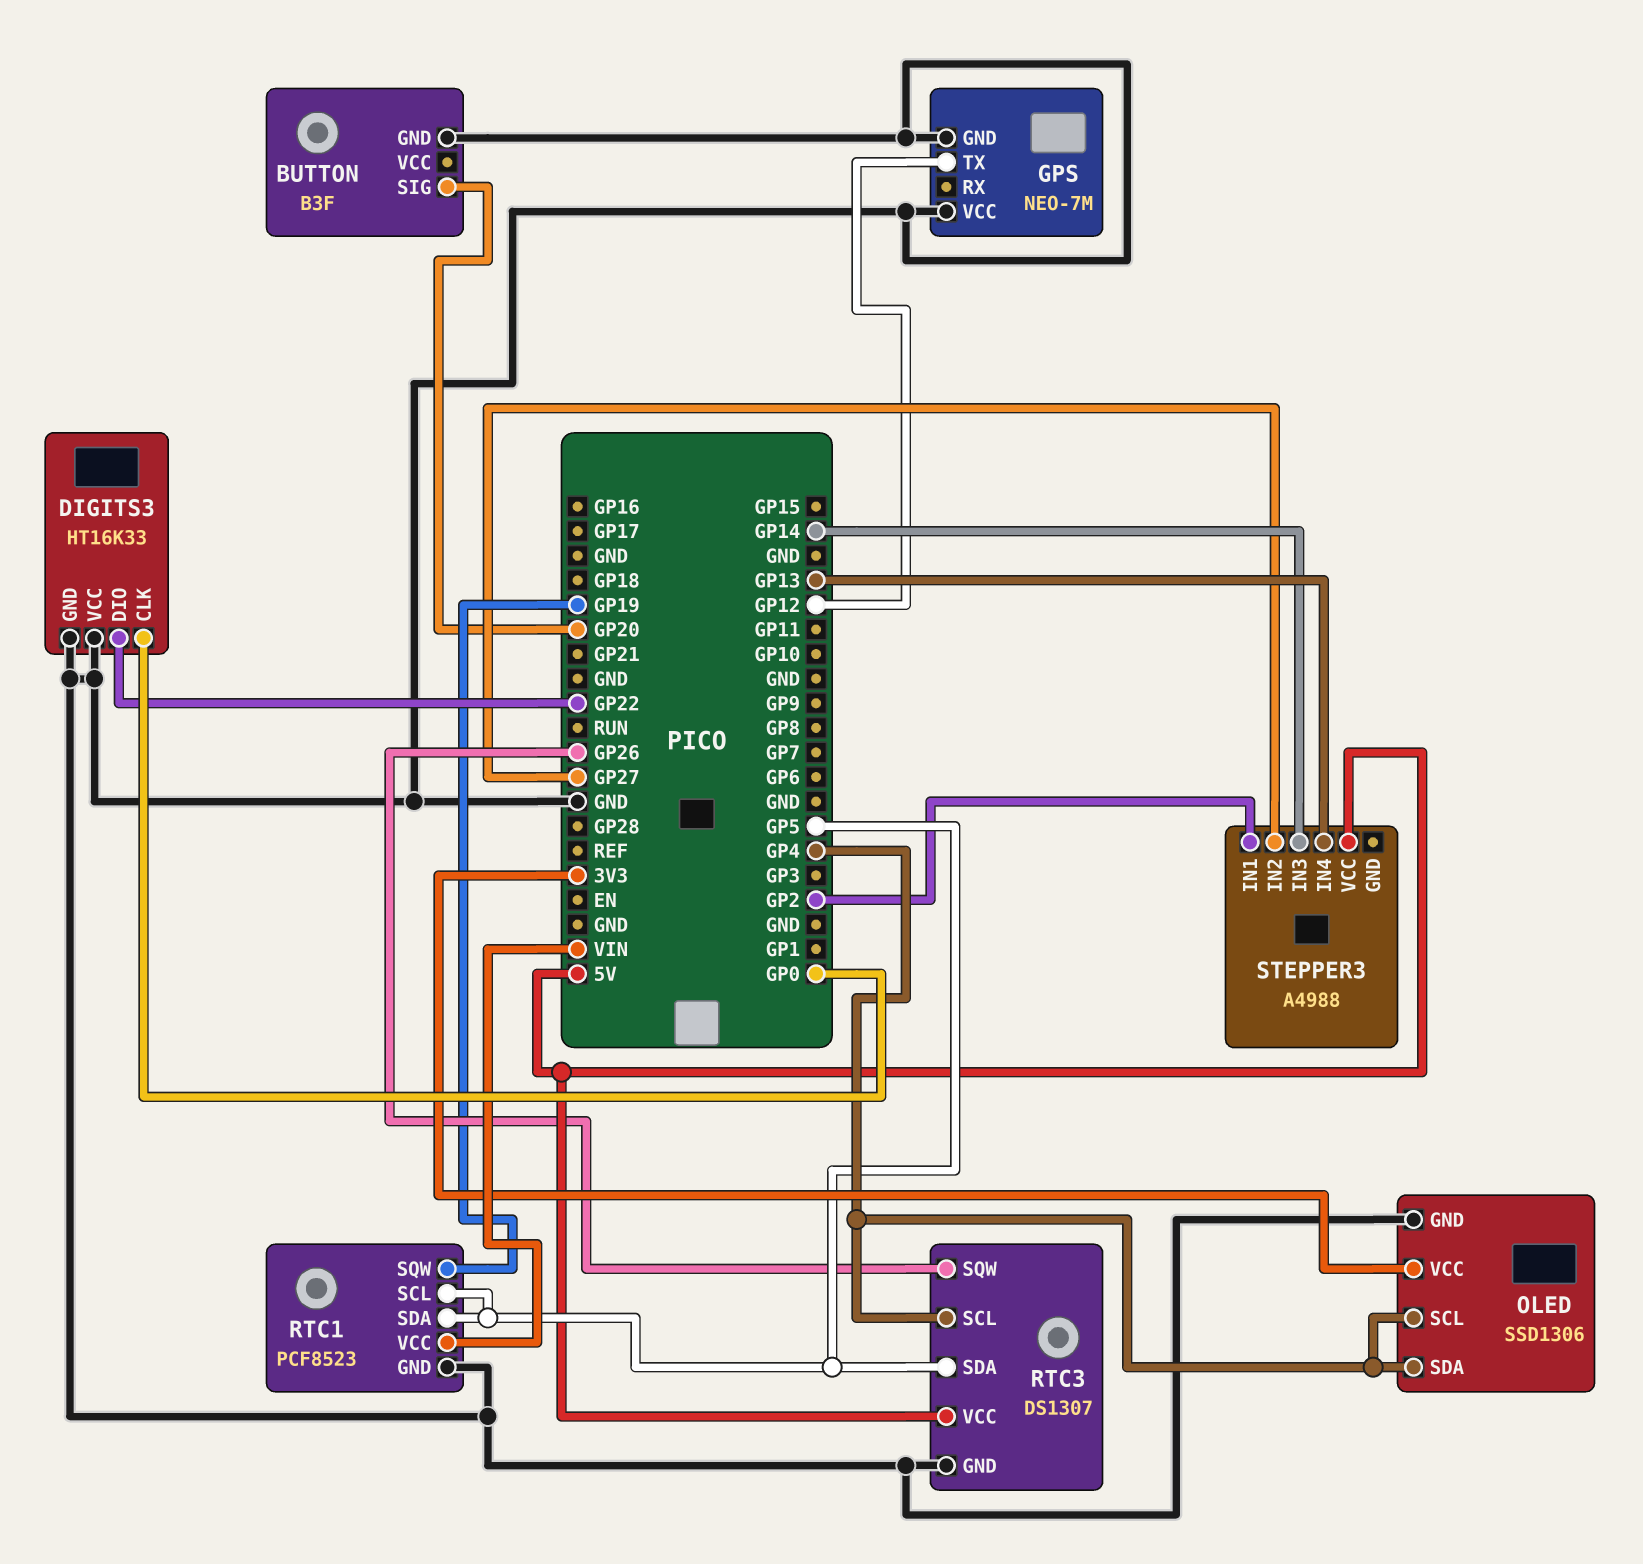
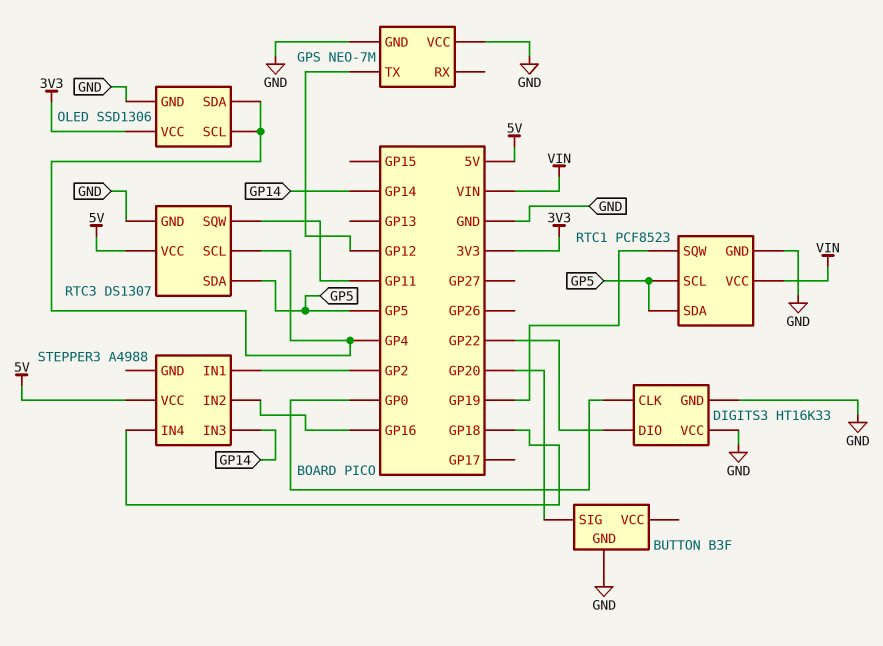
RTC3 pin SQW: GP26 -> GP11
STEPPER3 pin IN2: GP27 -> GP16
STEPPER3 pin IN4: GP13 -> GP18

